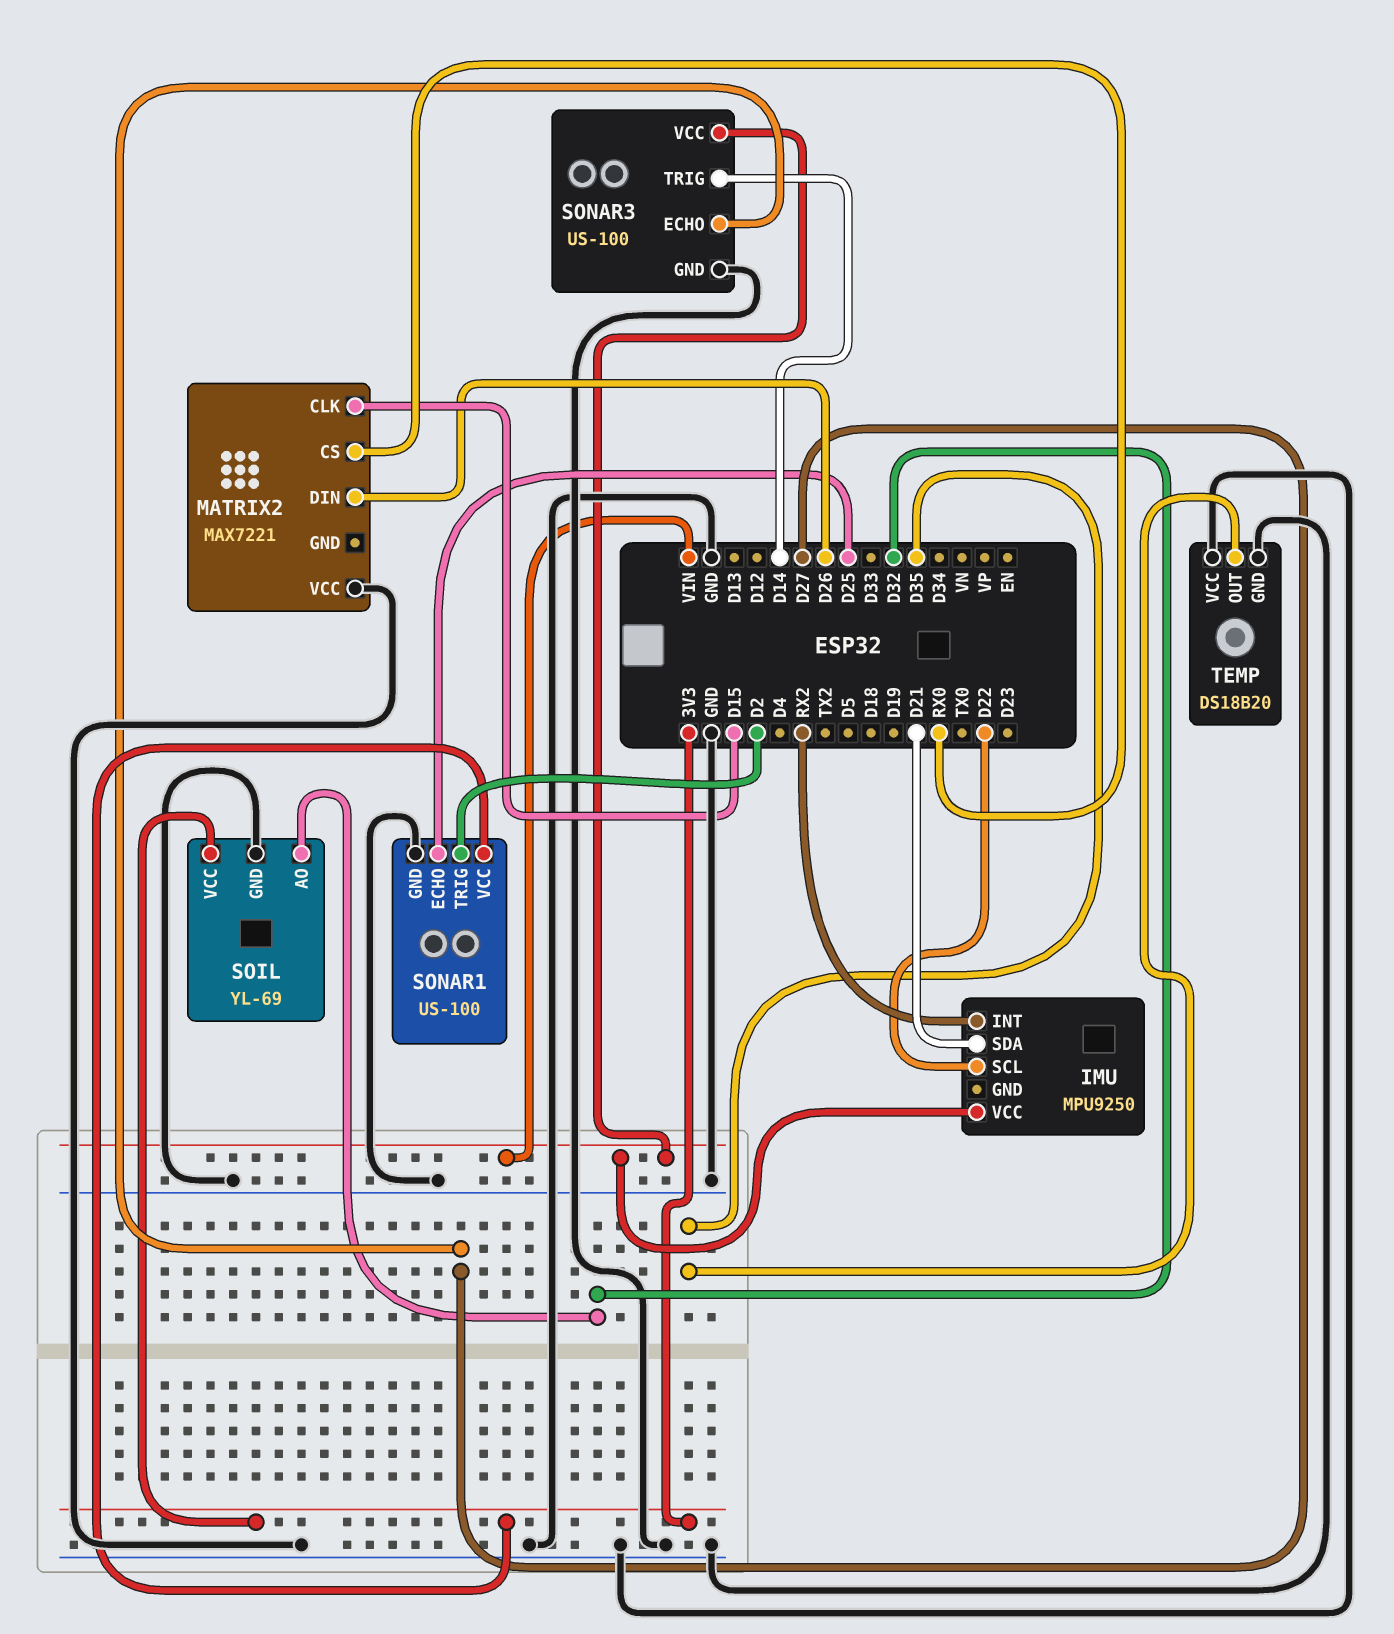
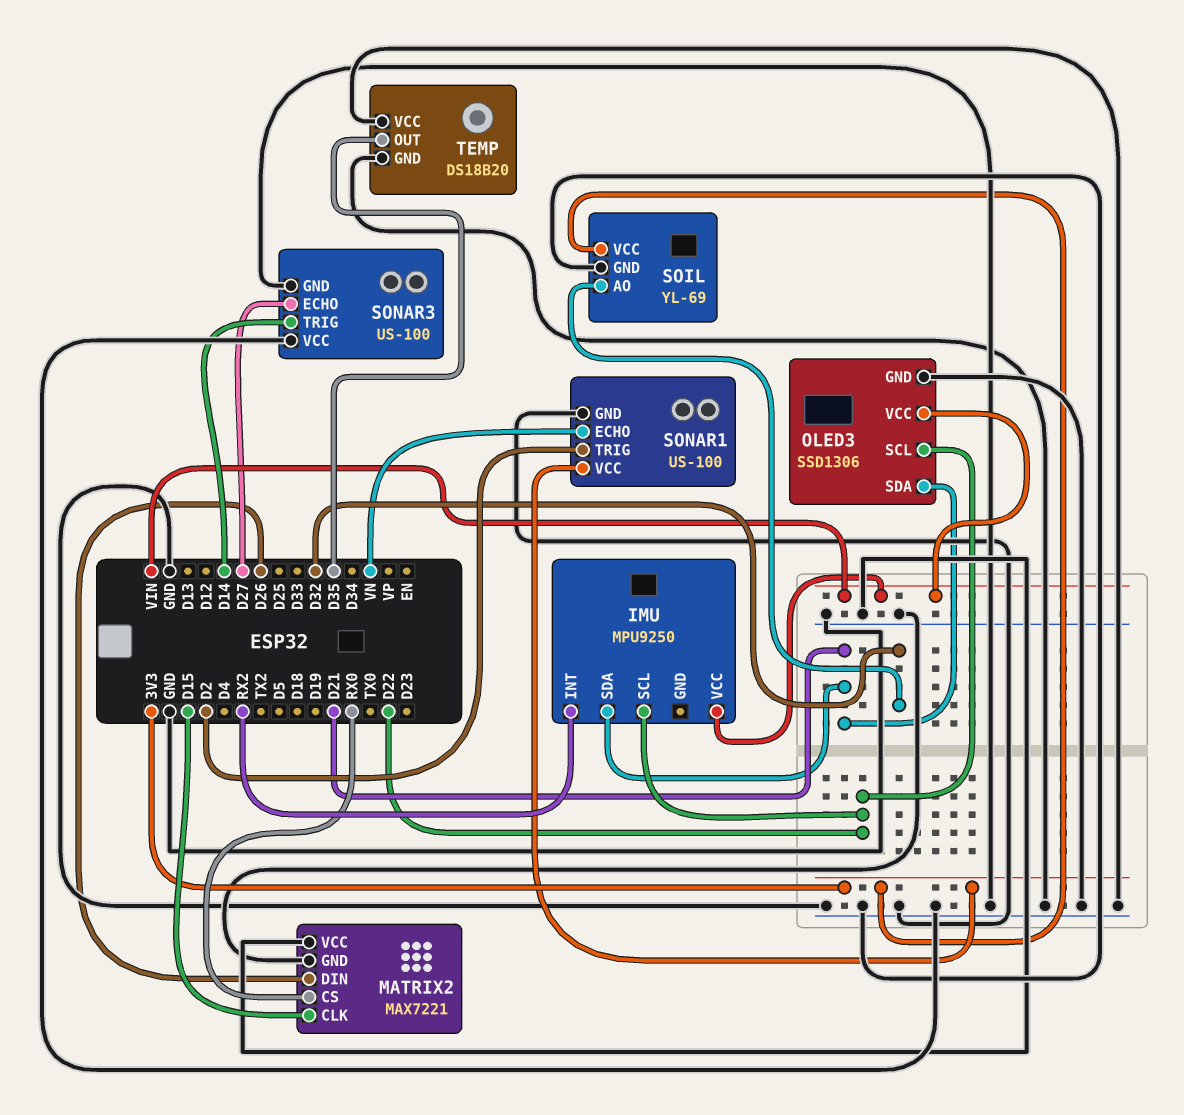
MATRIX2 pin GND: none -> GND
OLED3: none -> SSD1306
OLED3 pin GND: none -> GND
OLED3 pin SCL: none -> D22
OLED3 pin SDA: none -> D21
OLED3 pin VCC: none -> VIN
SONAR1 pin ECHO: D25 -> VN
SONAR3 pin VCC: VIN -> GND

